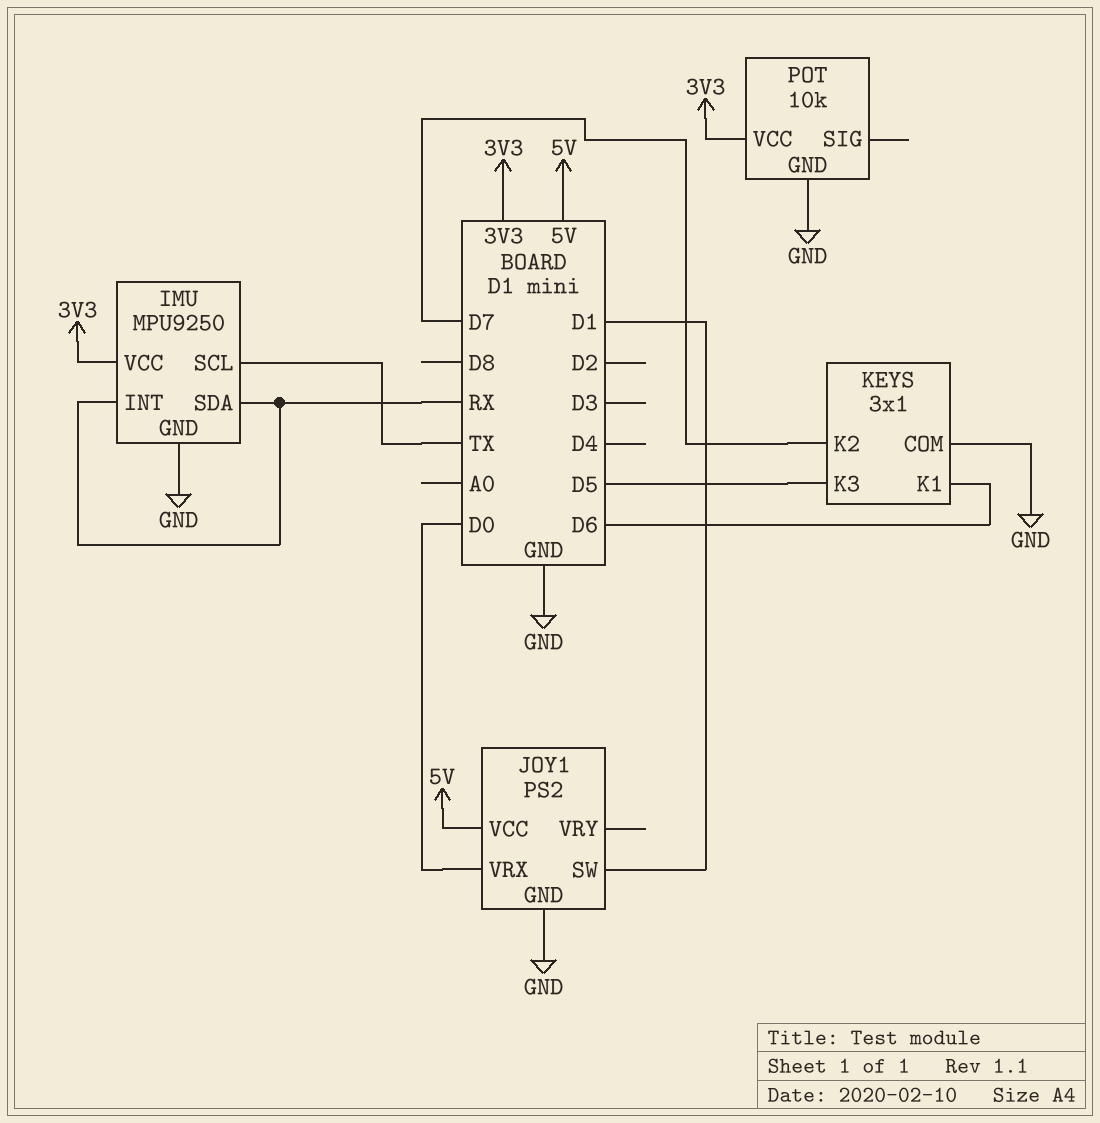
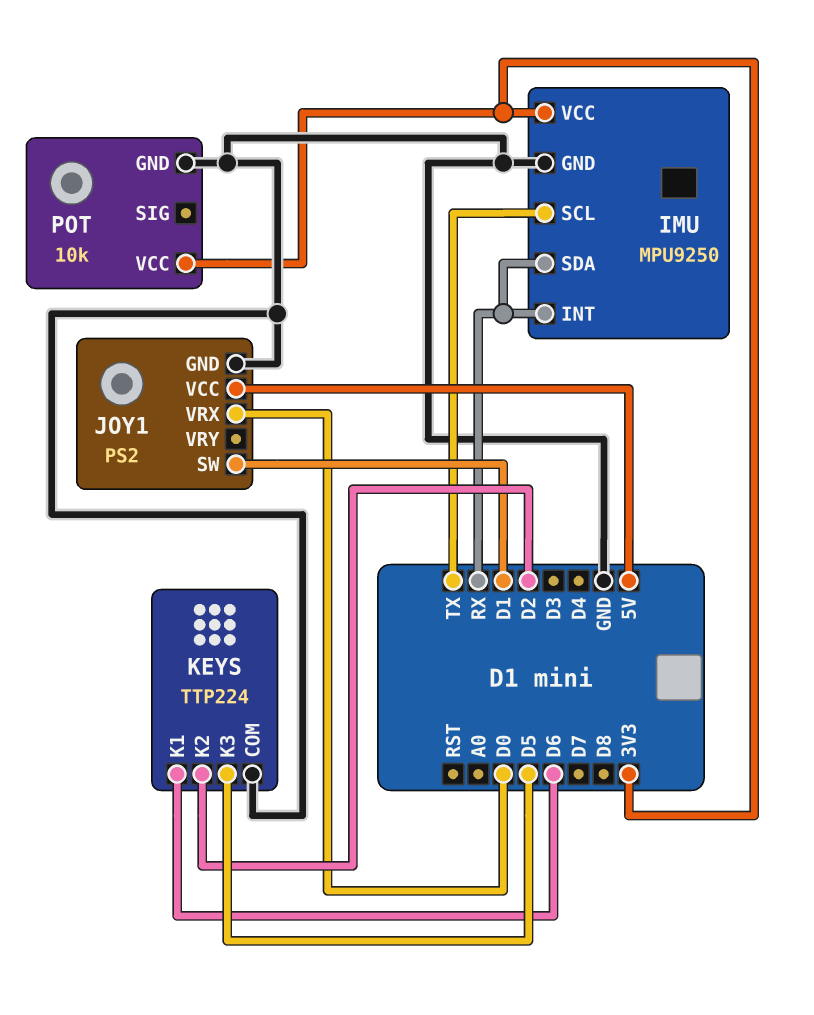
KEYS: 3x1 -> TTP224
KEYS pin K2: D7 -> D2

